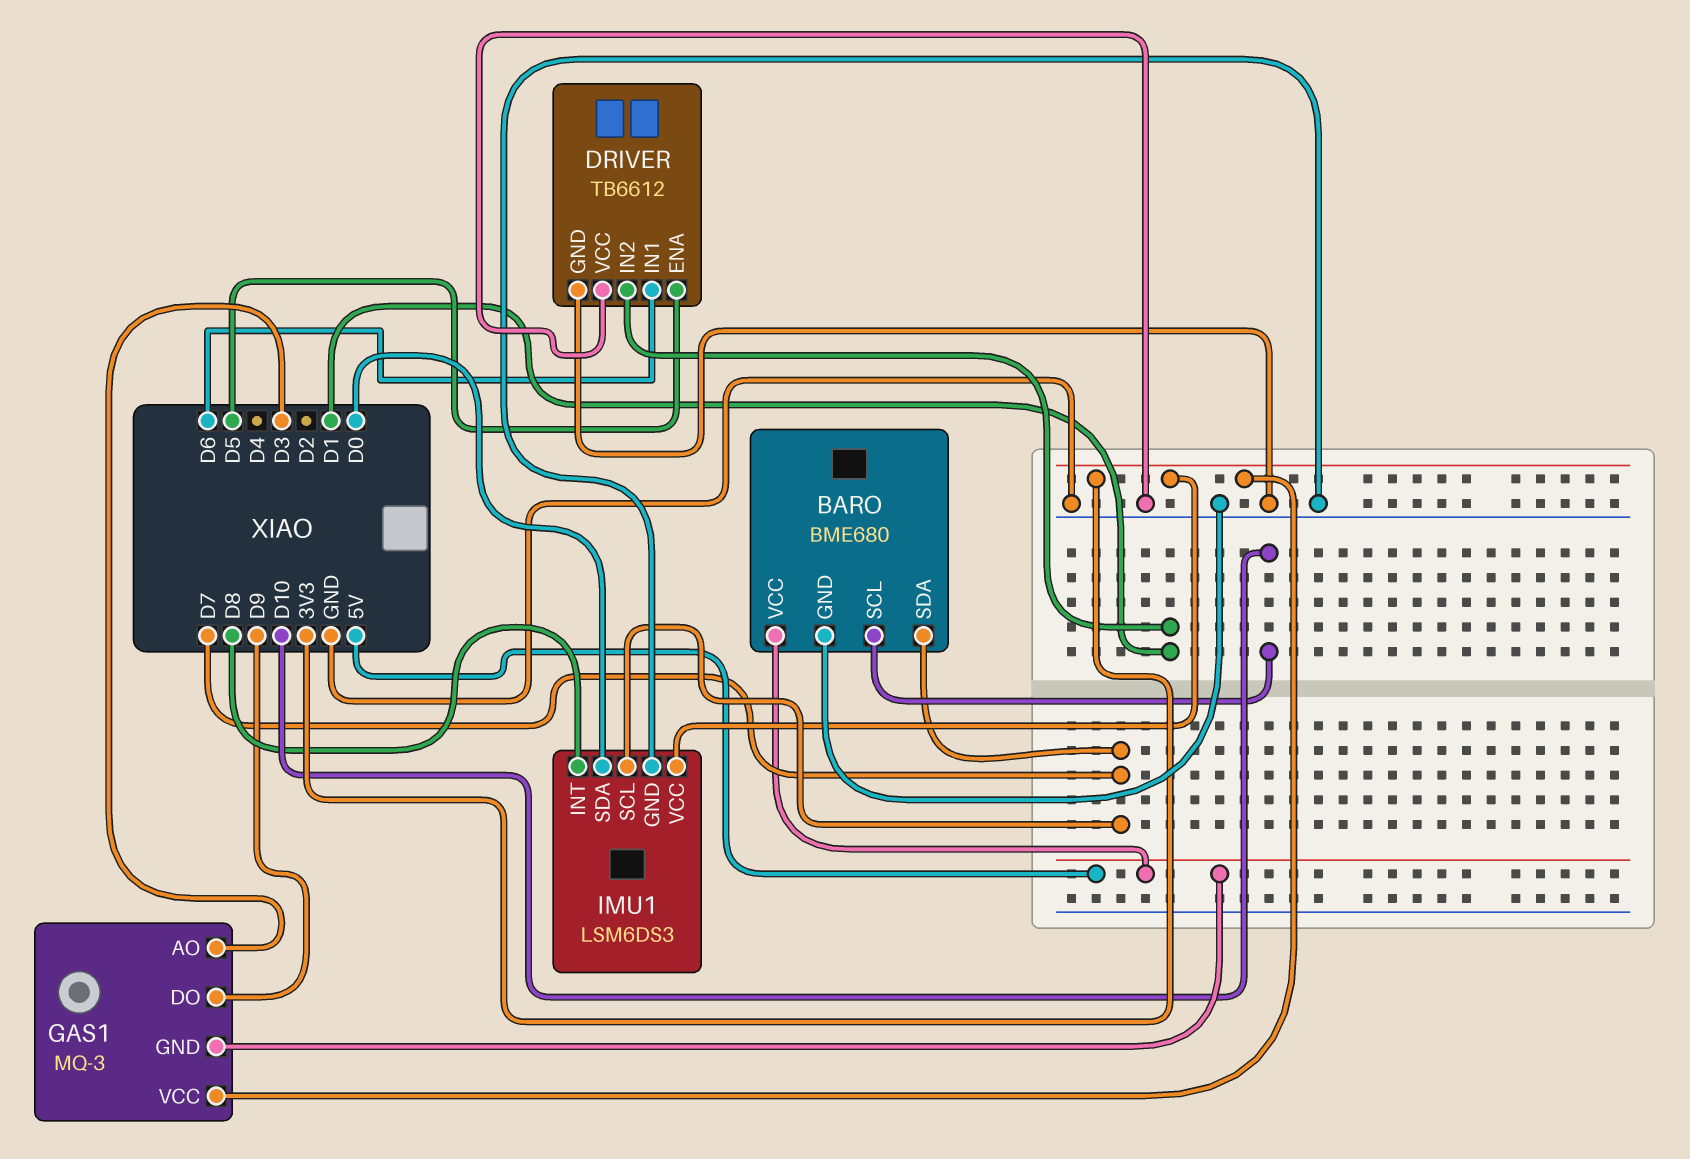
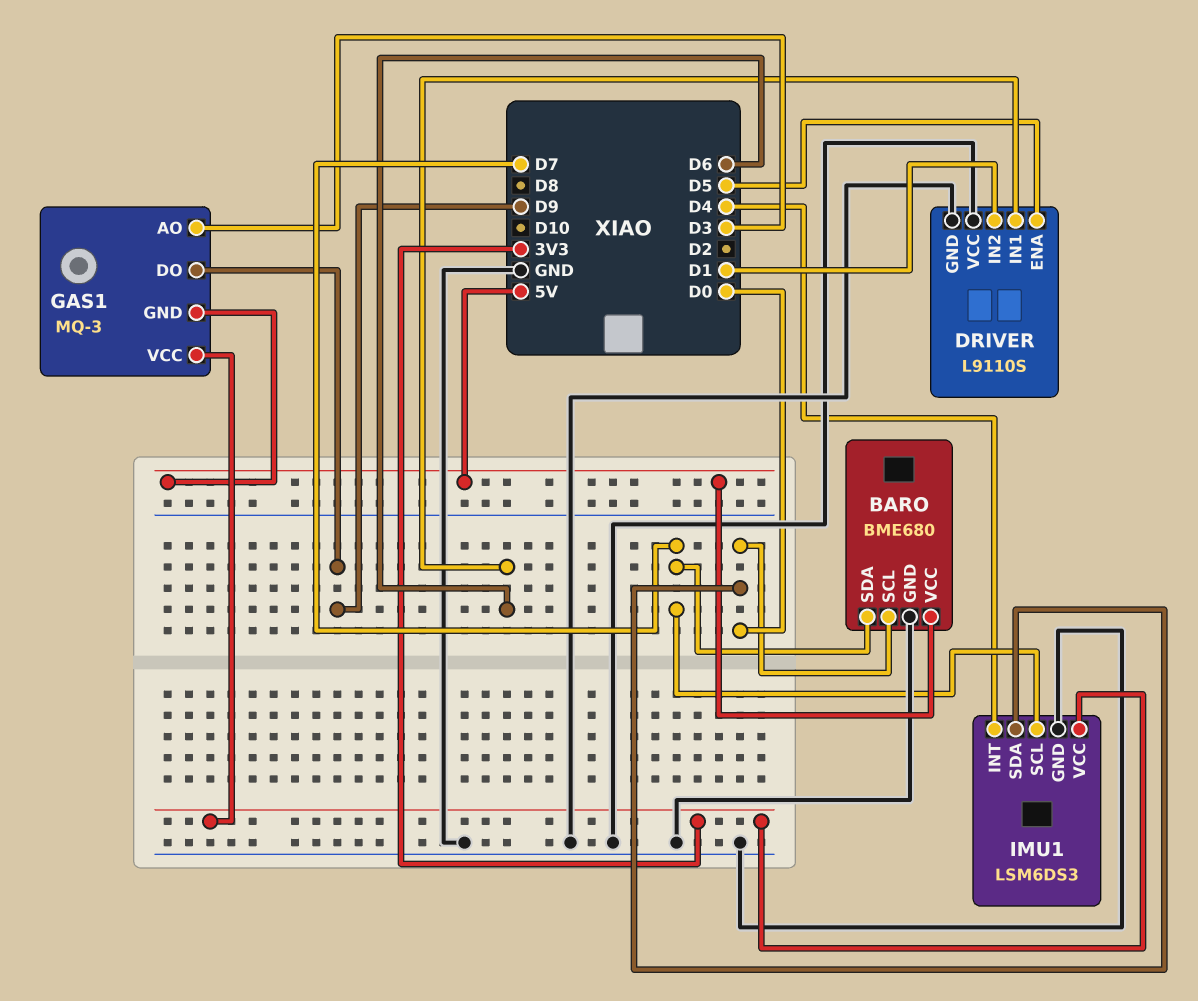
BARO pin SCL: D10 -> D0
DRIVER: TB6612 -> L9110S
IMU1 pin INT: D8 -> D4

